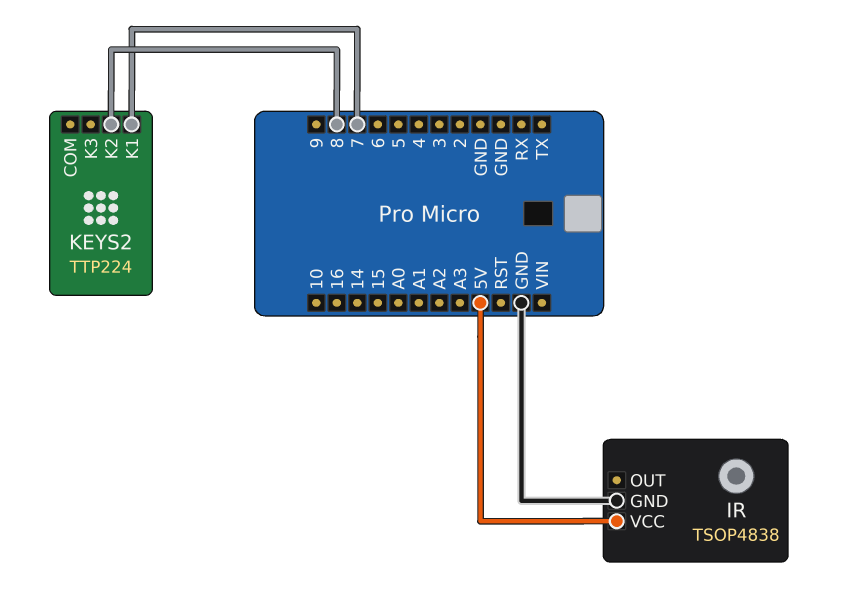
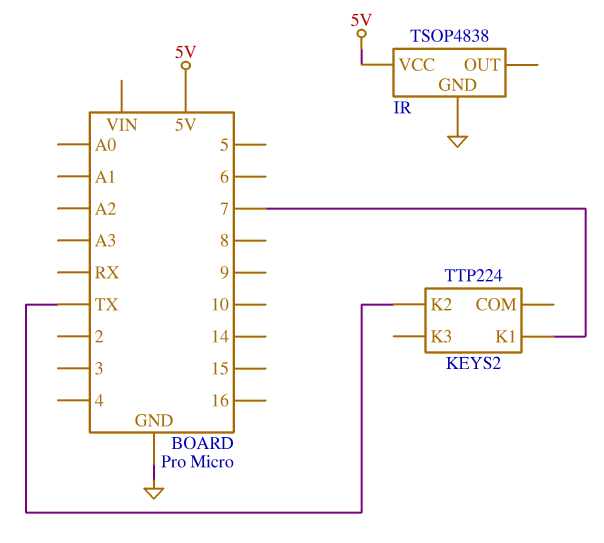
KEYS2 pin K2: 8 -> TX

